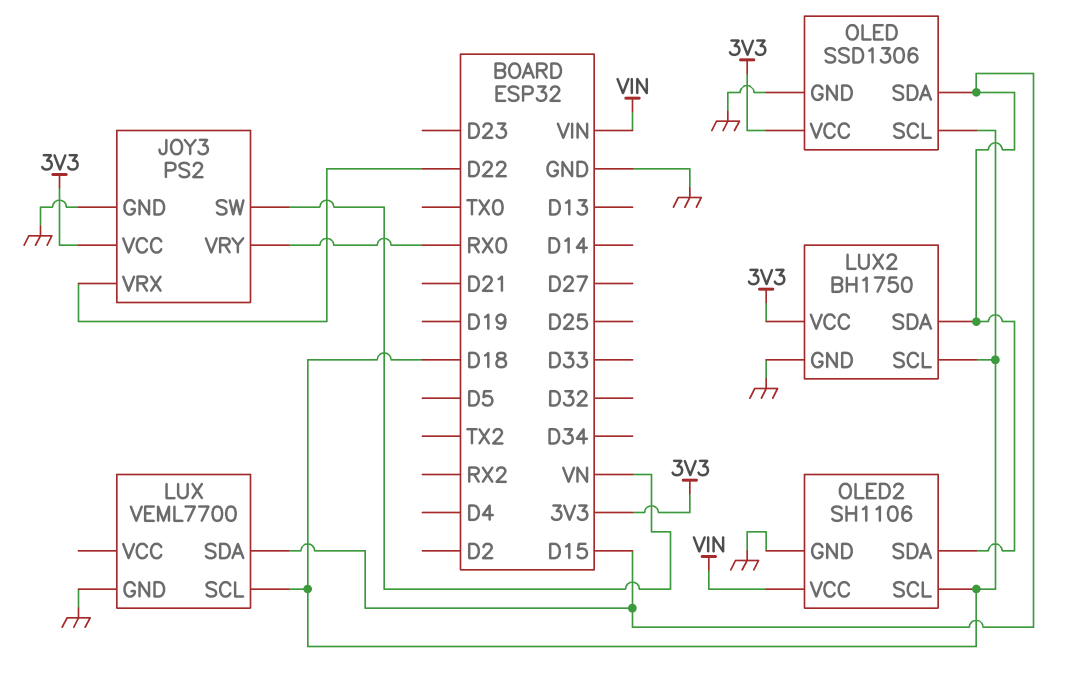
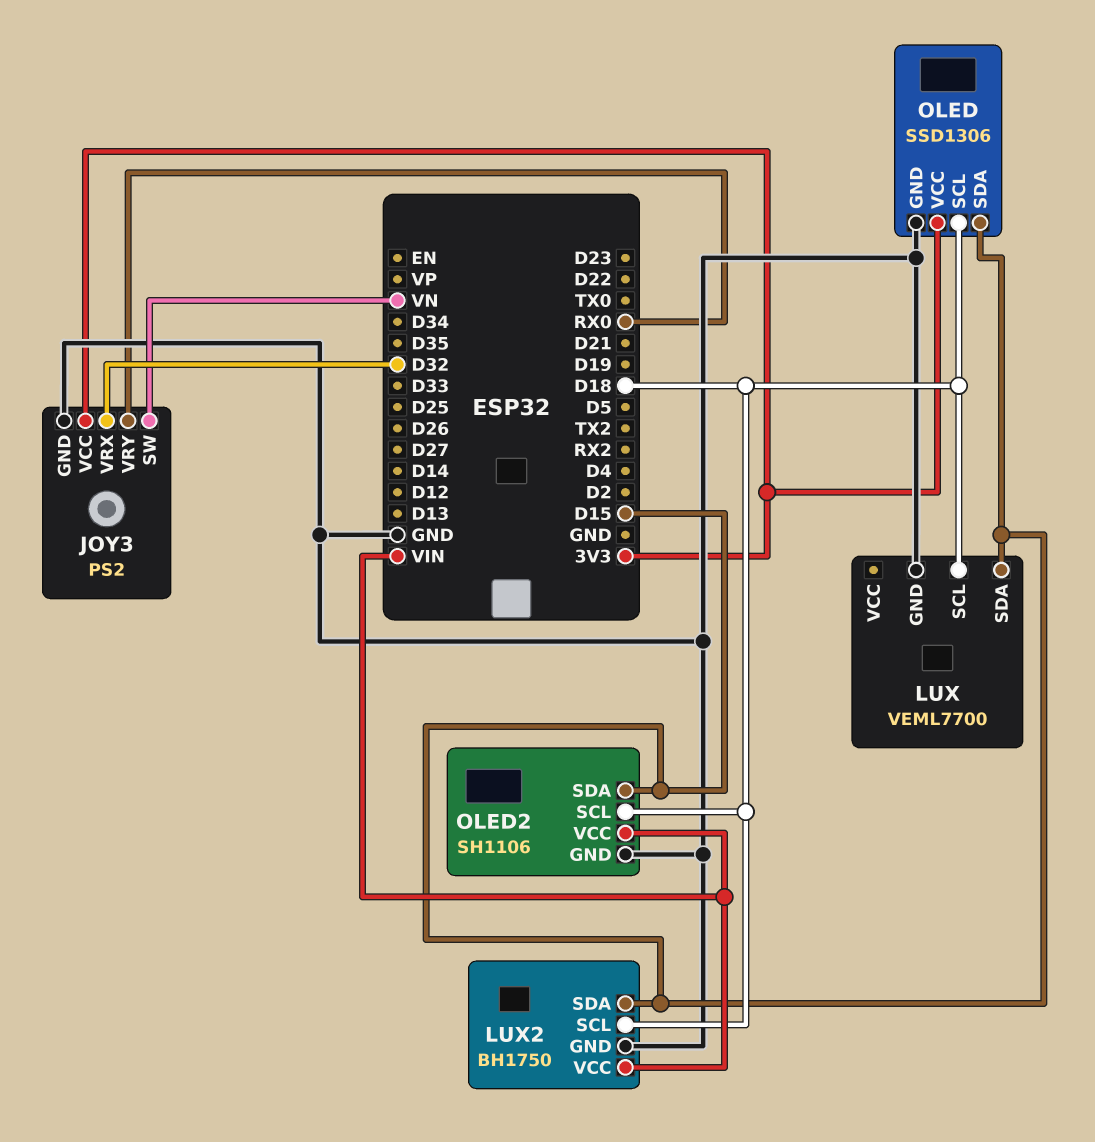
JOY3 pin VRX: D22 -> D32
LUX2 pin VCC: 3V3 -> VIN

